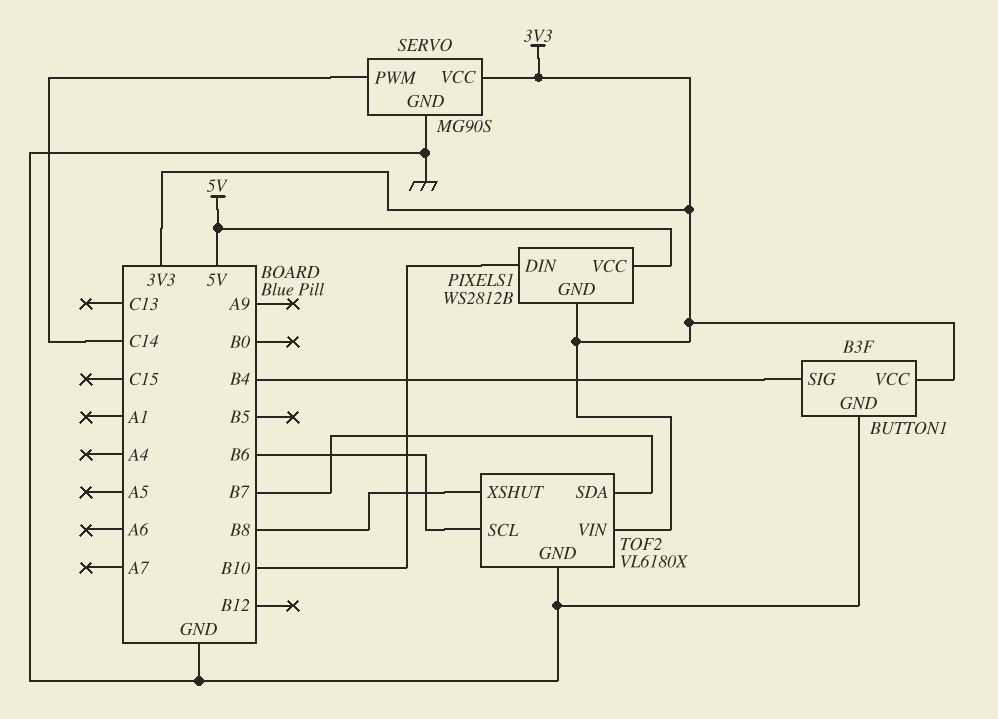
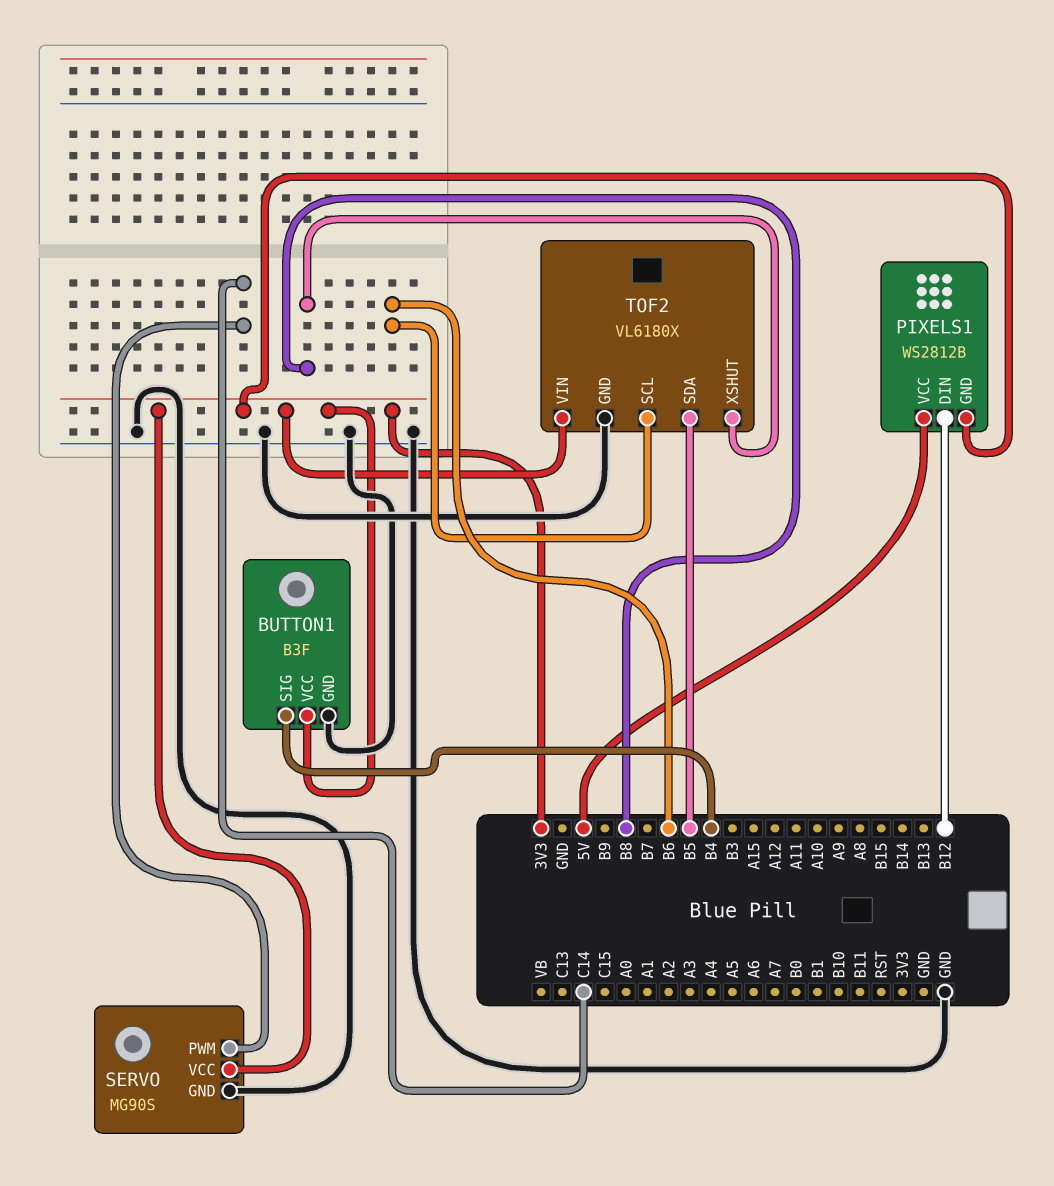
PIXELS1 pin DIN: B10 -> B12
TOF2 pin SDA: B7 -> B5

